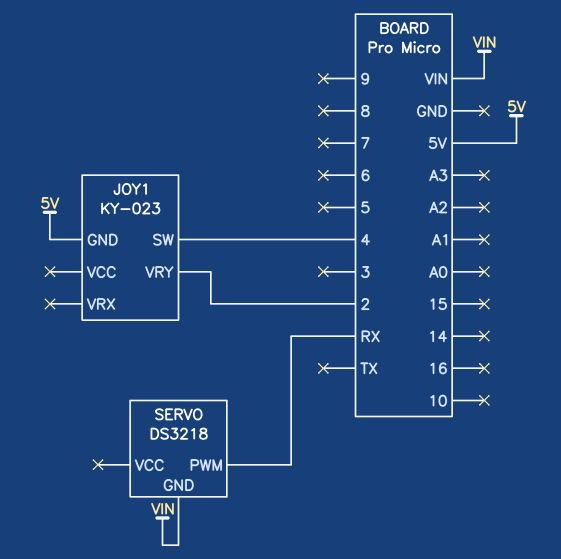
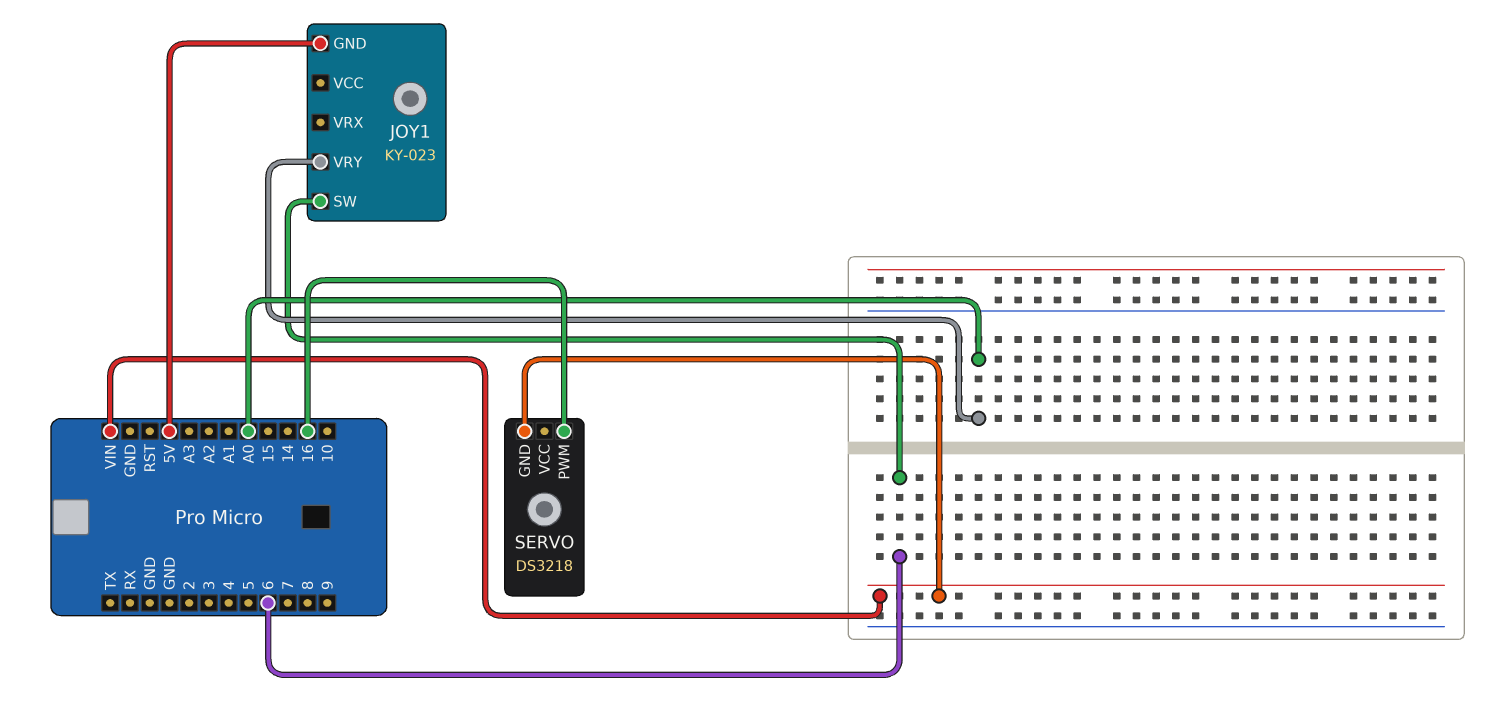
JOY1 pin SW: 4 -> 6
JOY1 pin VRY: 2 -> A0
SERVO pin PWM: RX -> 16

